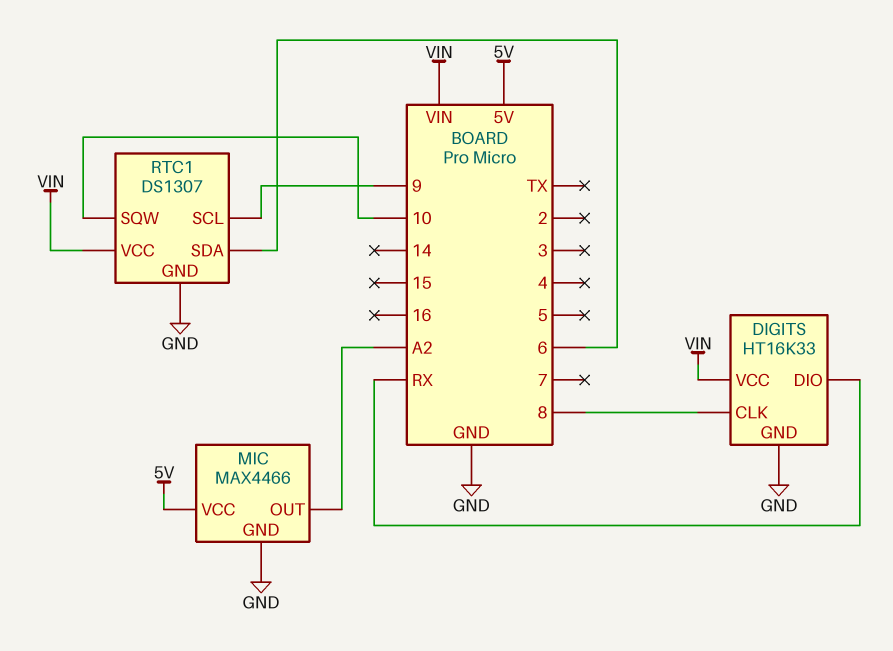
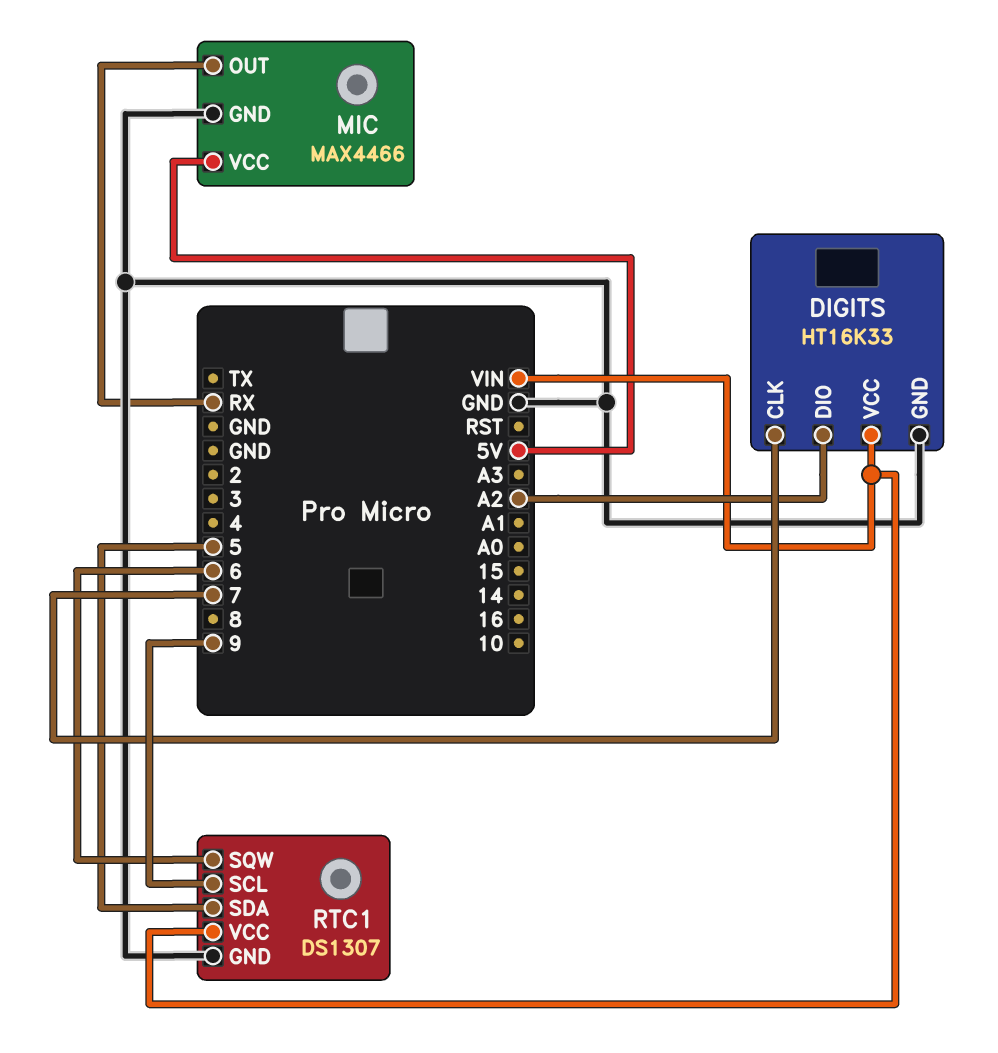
DIGITS pin CLK: 8 -> 7
DIGITS pin DIO: RX -> A2
MIC pin OUT: A2 -> RX
RTC1 pin SDA: 6 -> 5
RTC1 pin SQW: 10 -> 6

